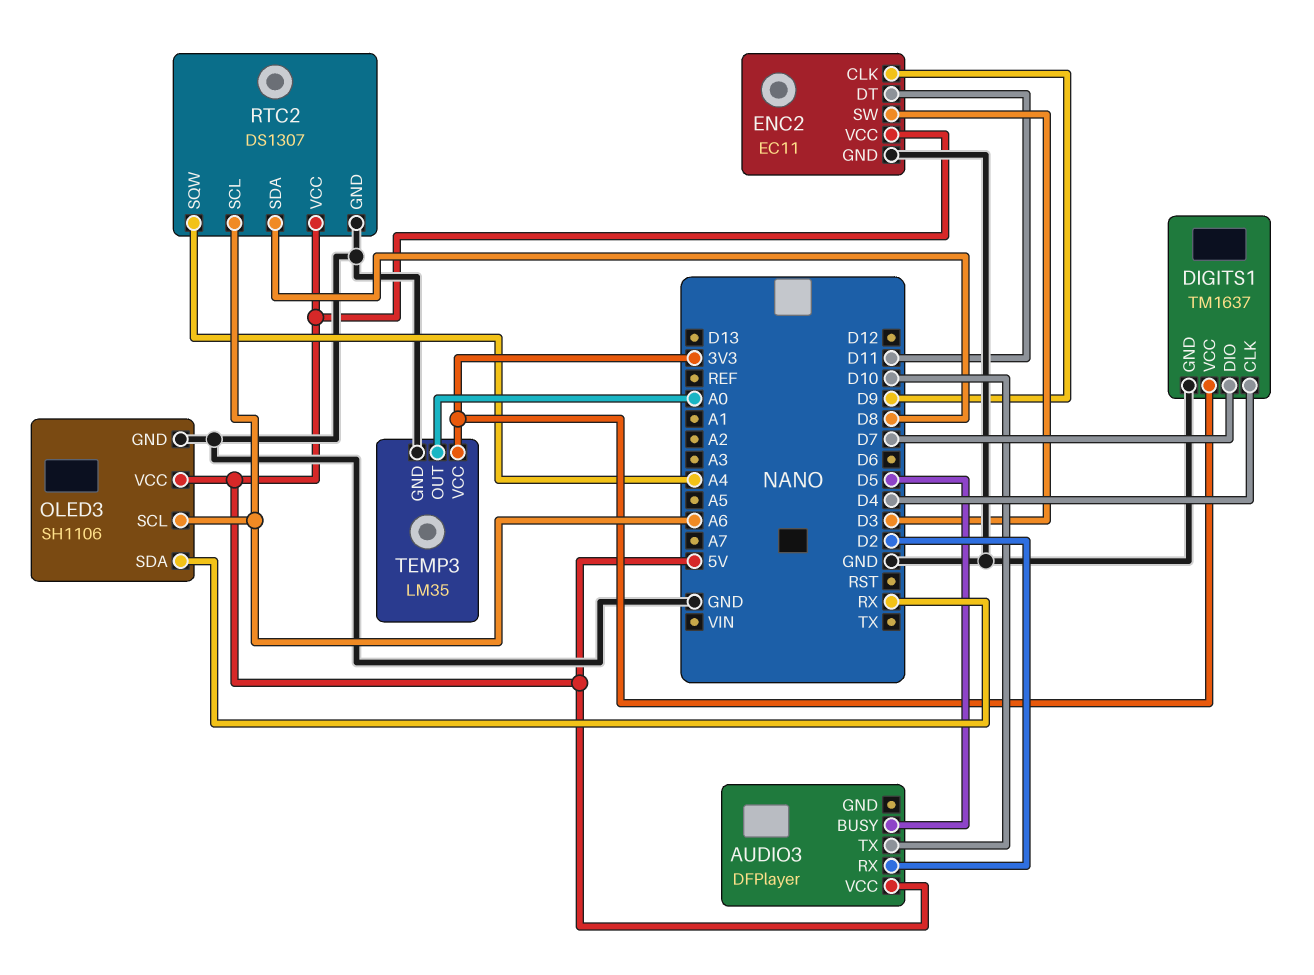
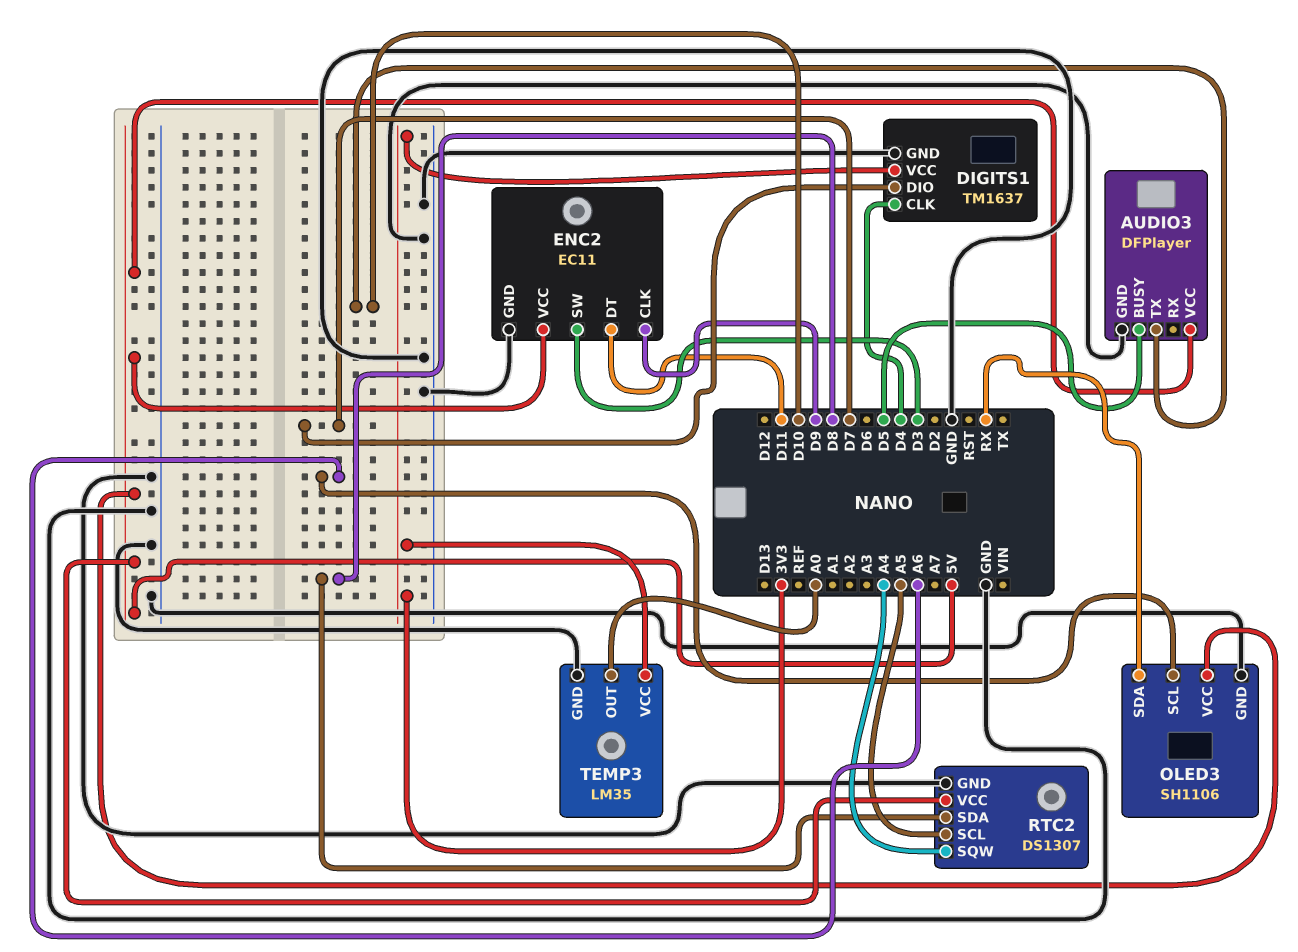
AUDIO3 pin GND: none -> GND
AUDIO3 pin RX: D2 -> none
RTC2 pin SCL: A6 -> A5

